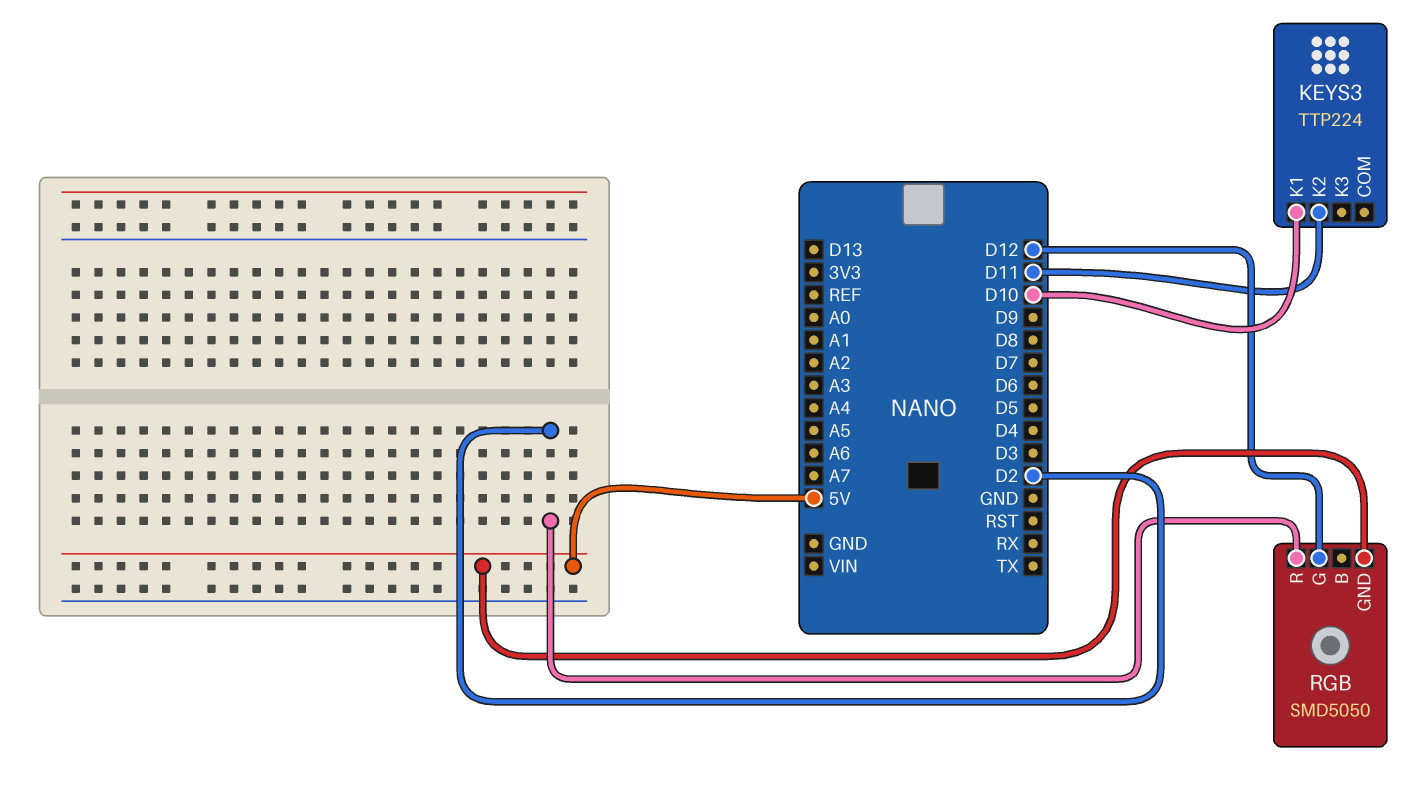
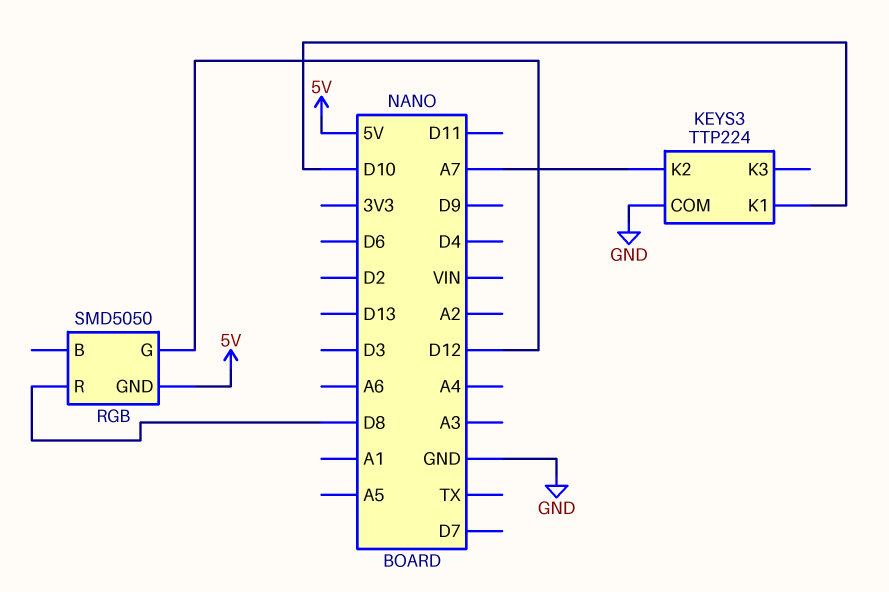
KEYS3 pin COM: none -> GND
KEYS3 pin K2: D11 -> A7
RGB pin R: D2 -> D8

